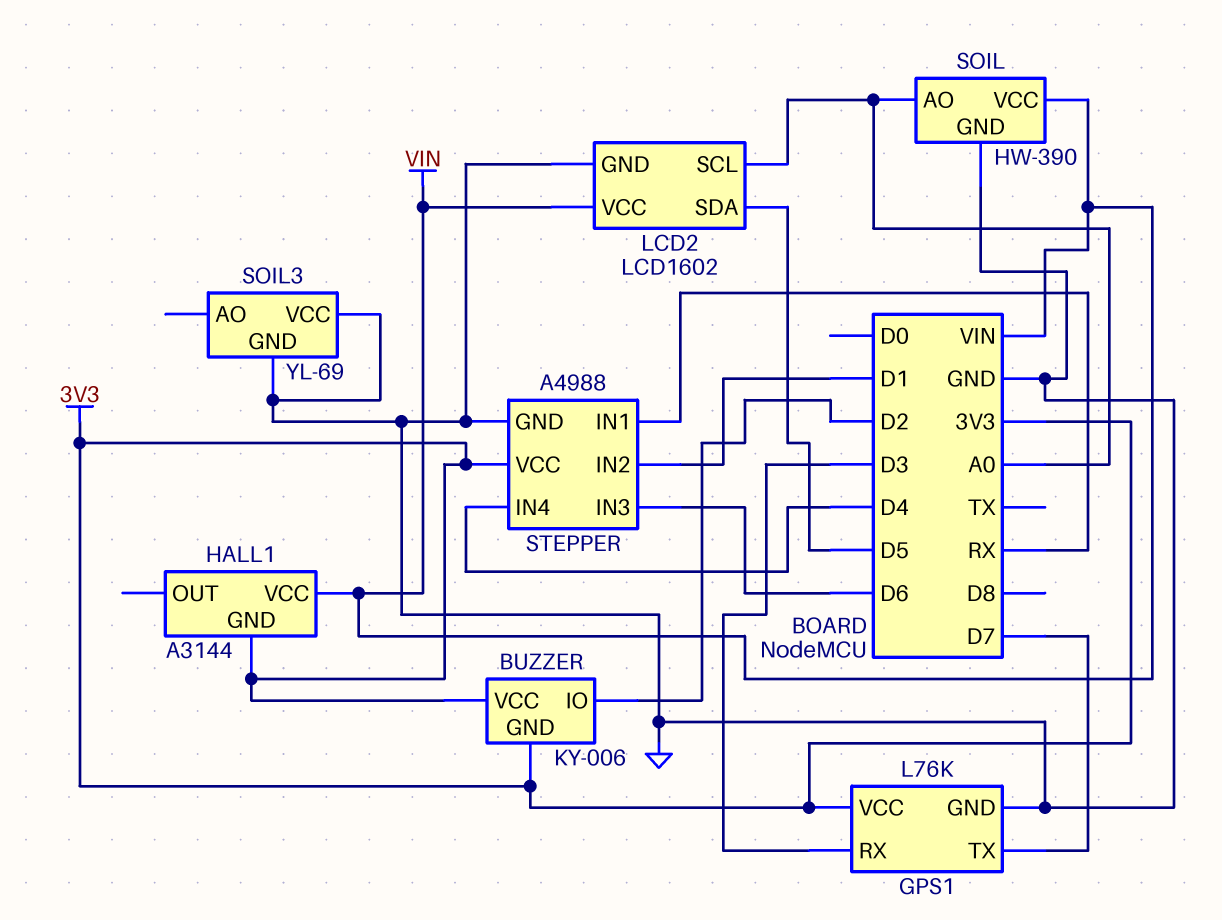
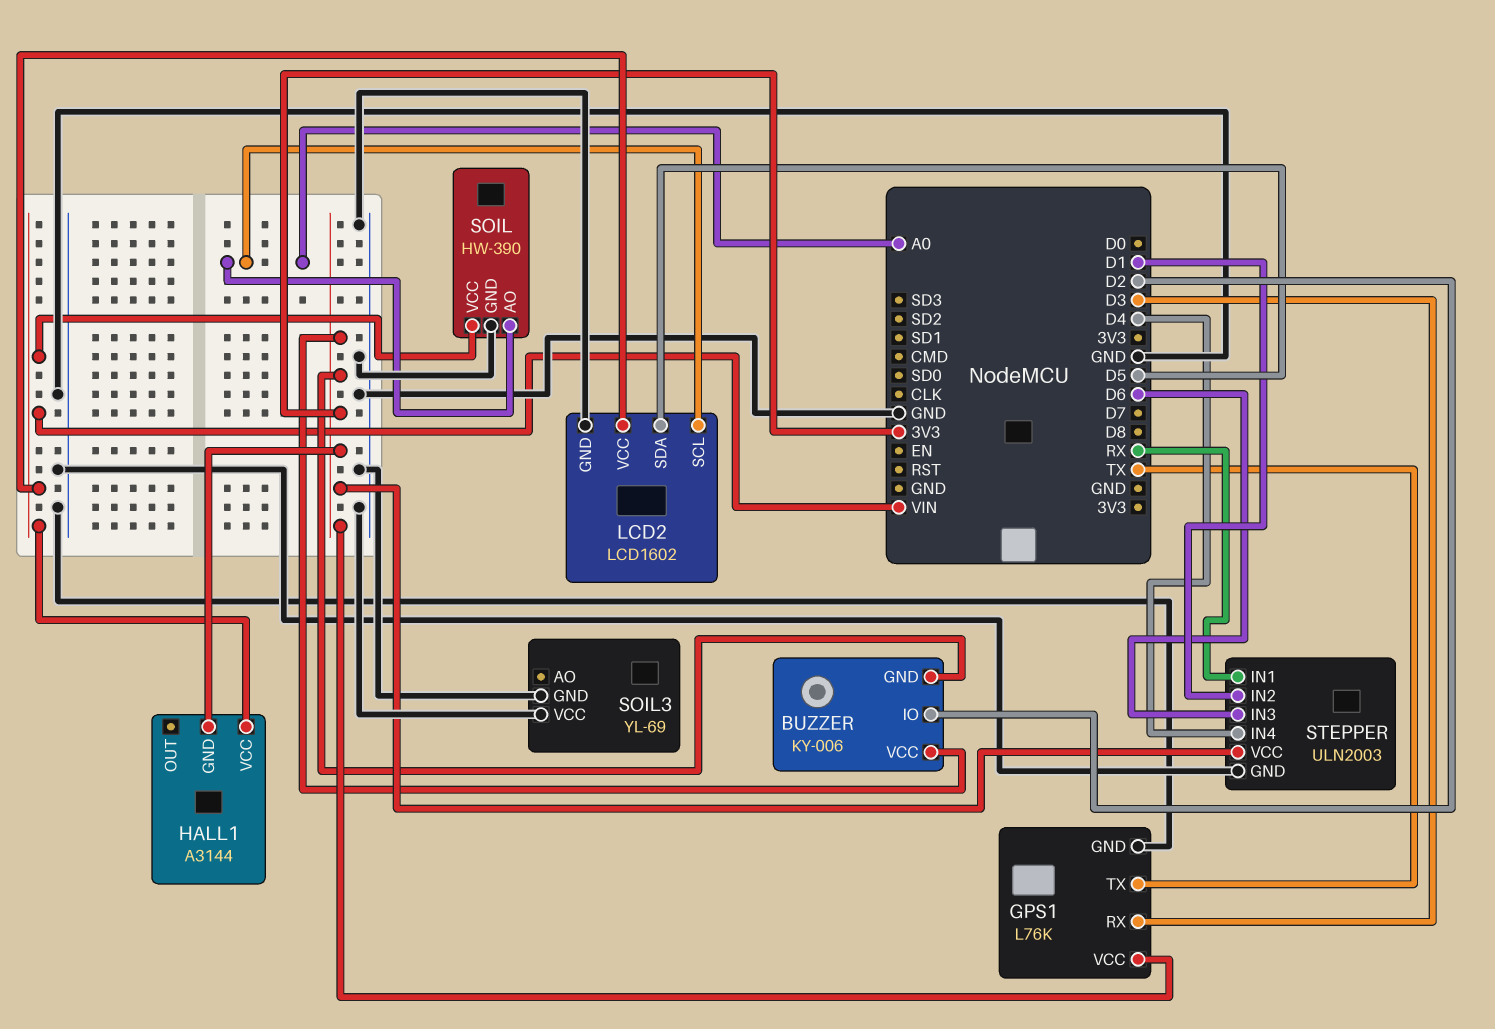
GPS1 pin TX: D7 -> TX
STEPPER: A4988 -> ULN2003

